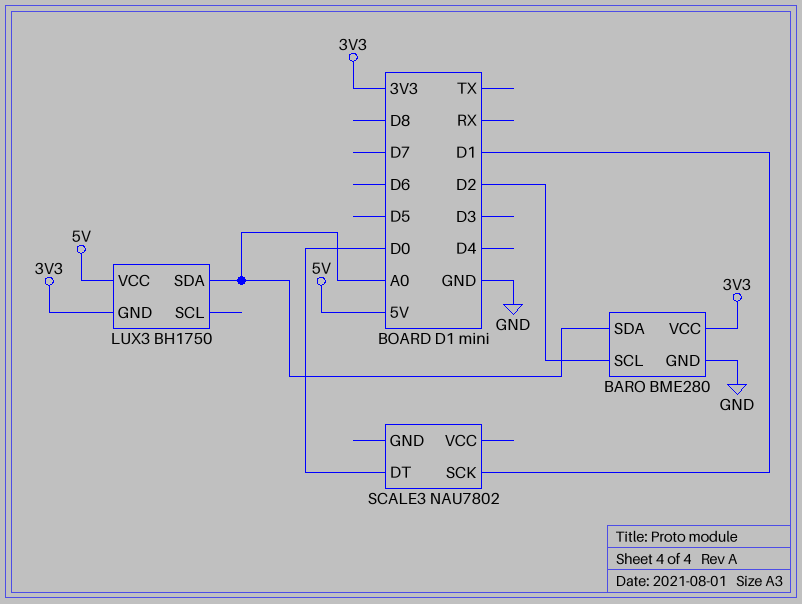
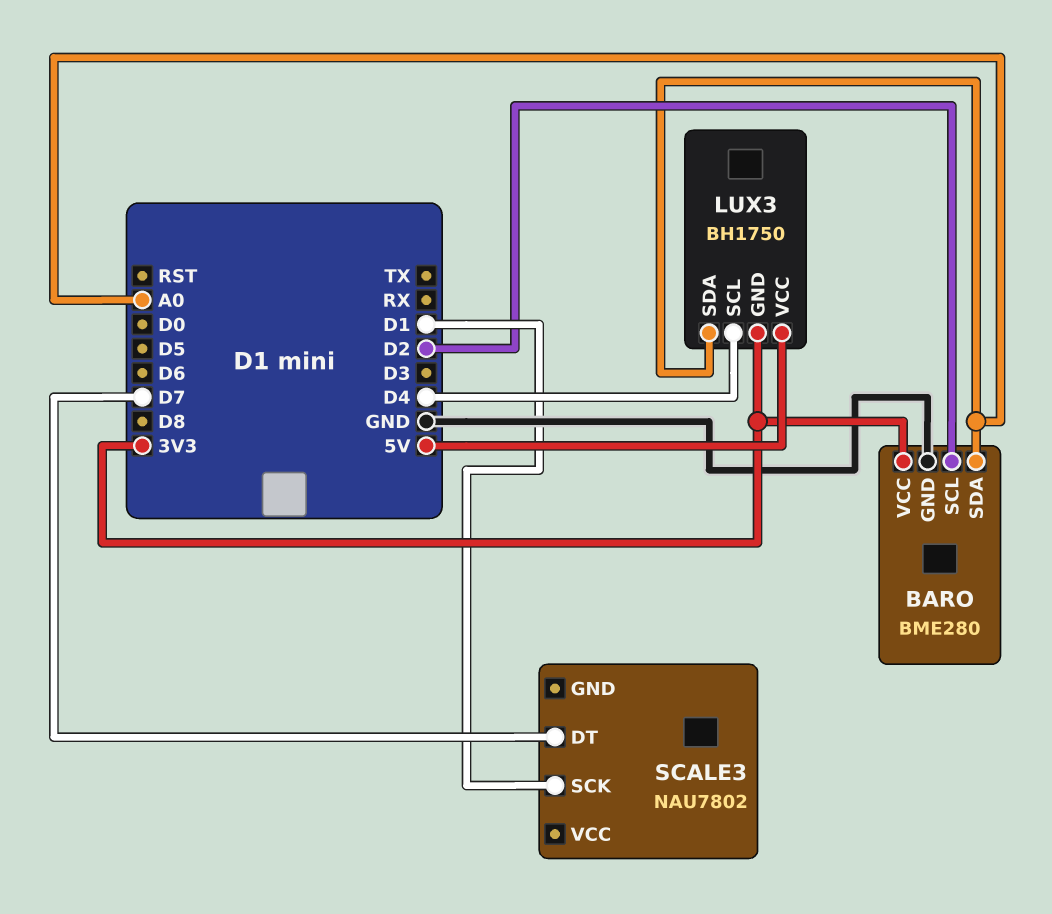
LUX3 pin SCL: none -> D4
SCALE3 pin DT: D0 -> D7

